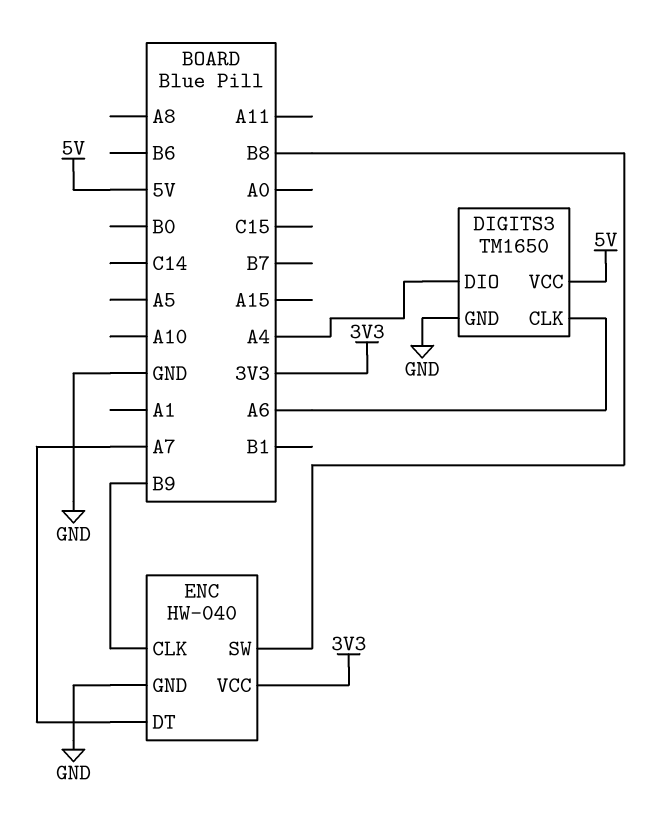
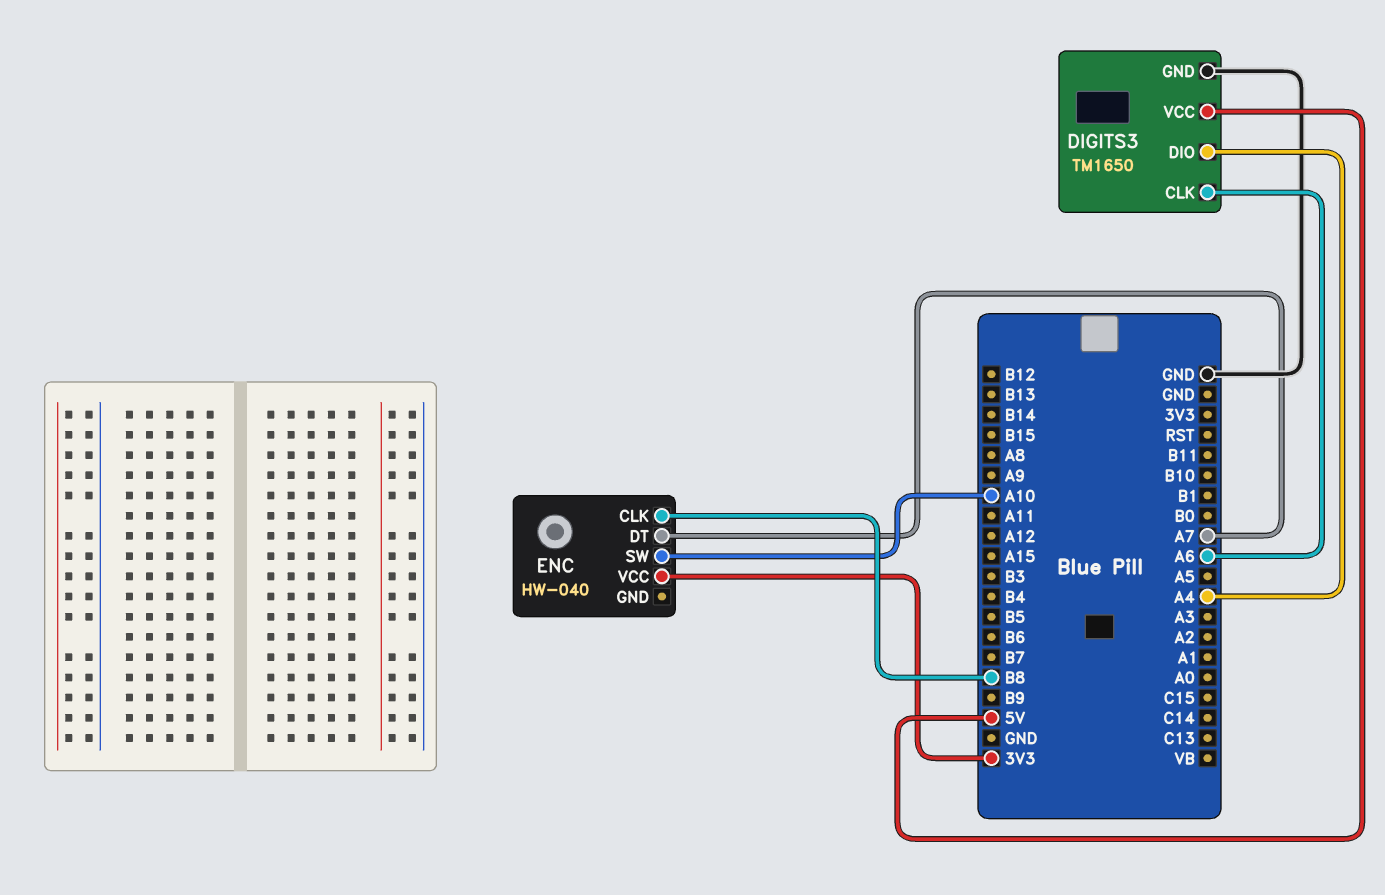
ENC pin CLK: B9 -> B8
ENC pin GND: GND -> none
ENC pin SW: B8 -> A10

